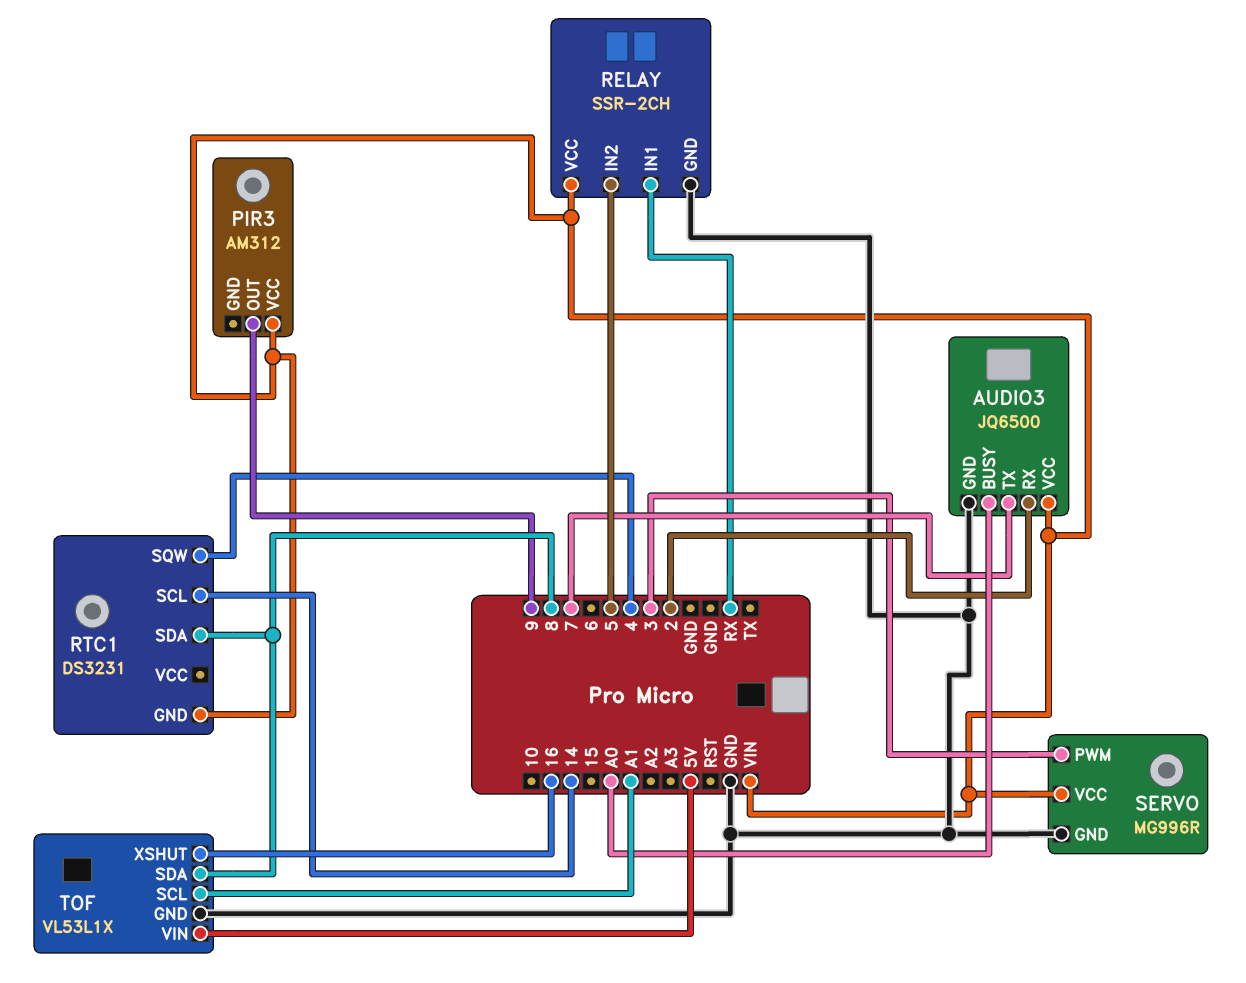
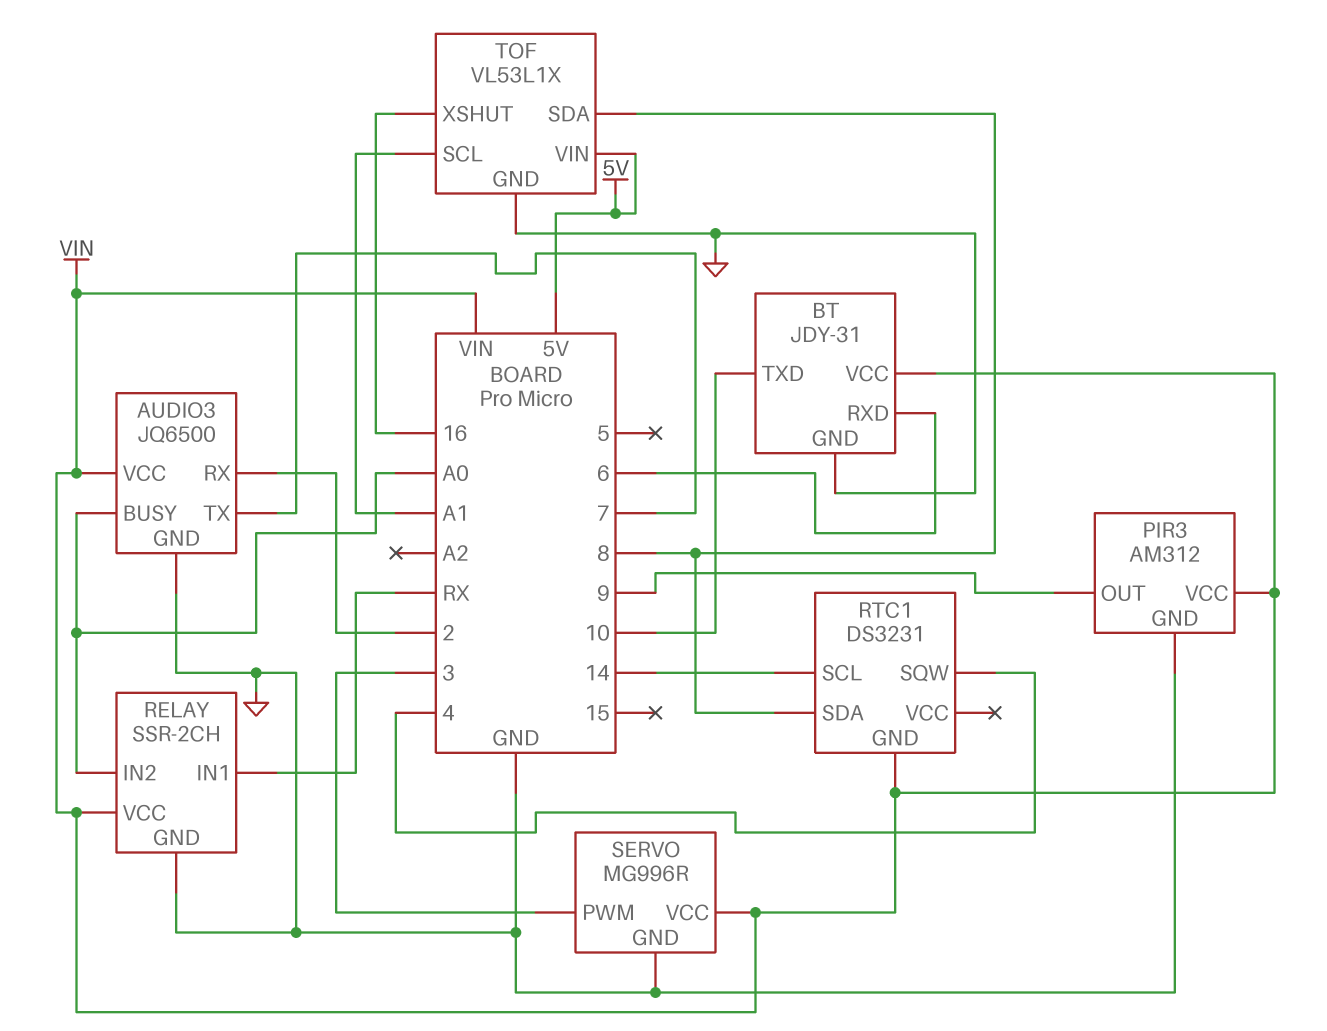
BT: none -> JDY-31
BT pin GND: none -> GND
BT pin RXD: none -> 6
BT pin TXD: none -> 10
BT pin VCC: none -> VIN
PIR3 pin GND: none -> GND
RELAY pin IN2: 5 -> A0

